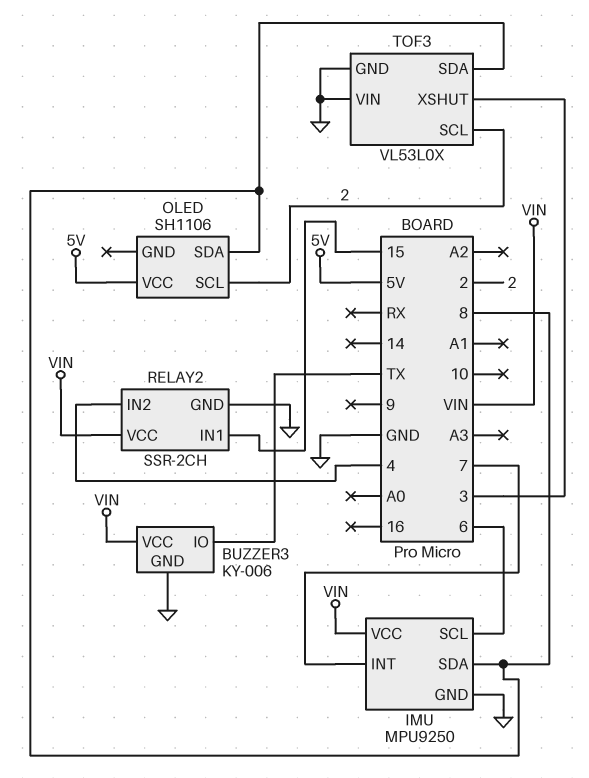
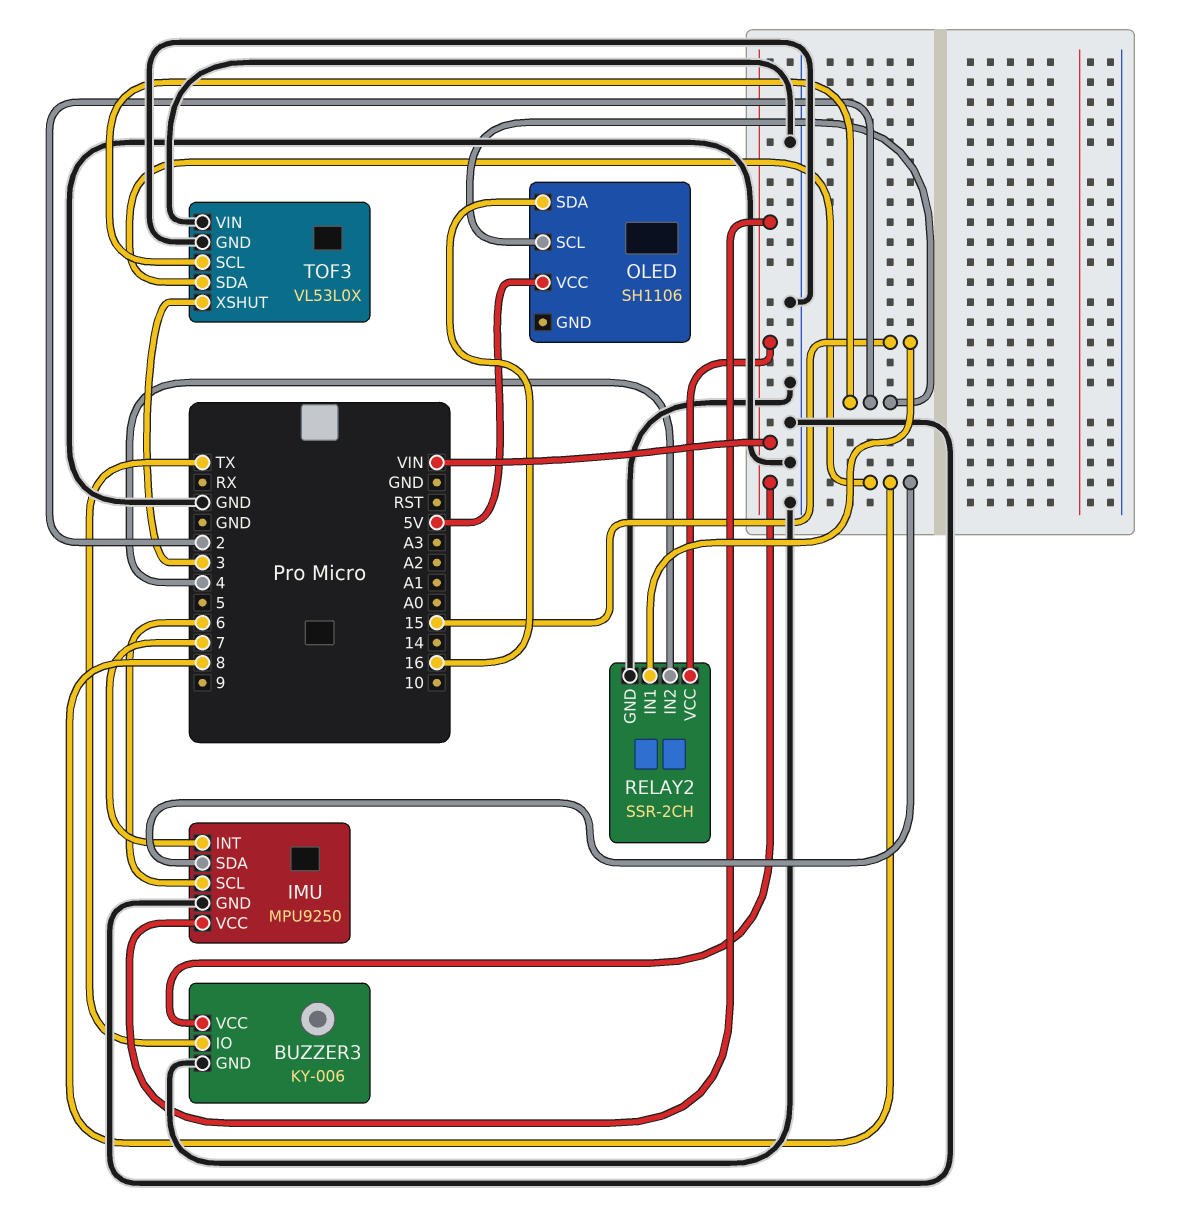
OLED pin SDA: 8 -> 16

